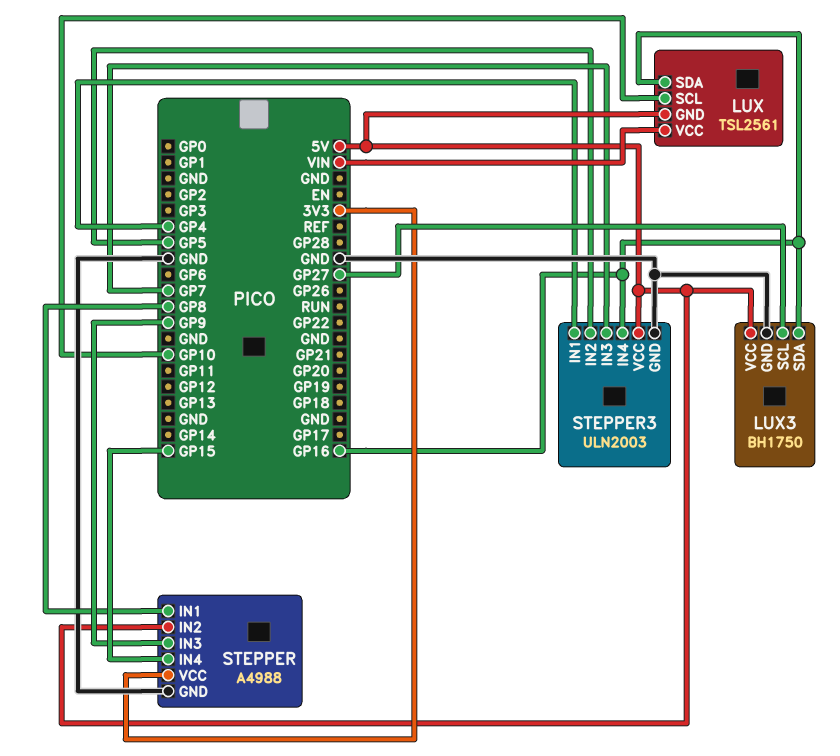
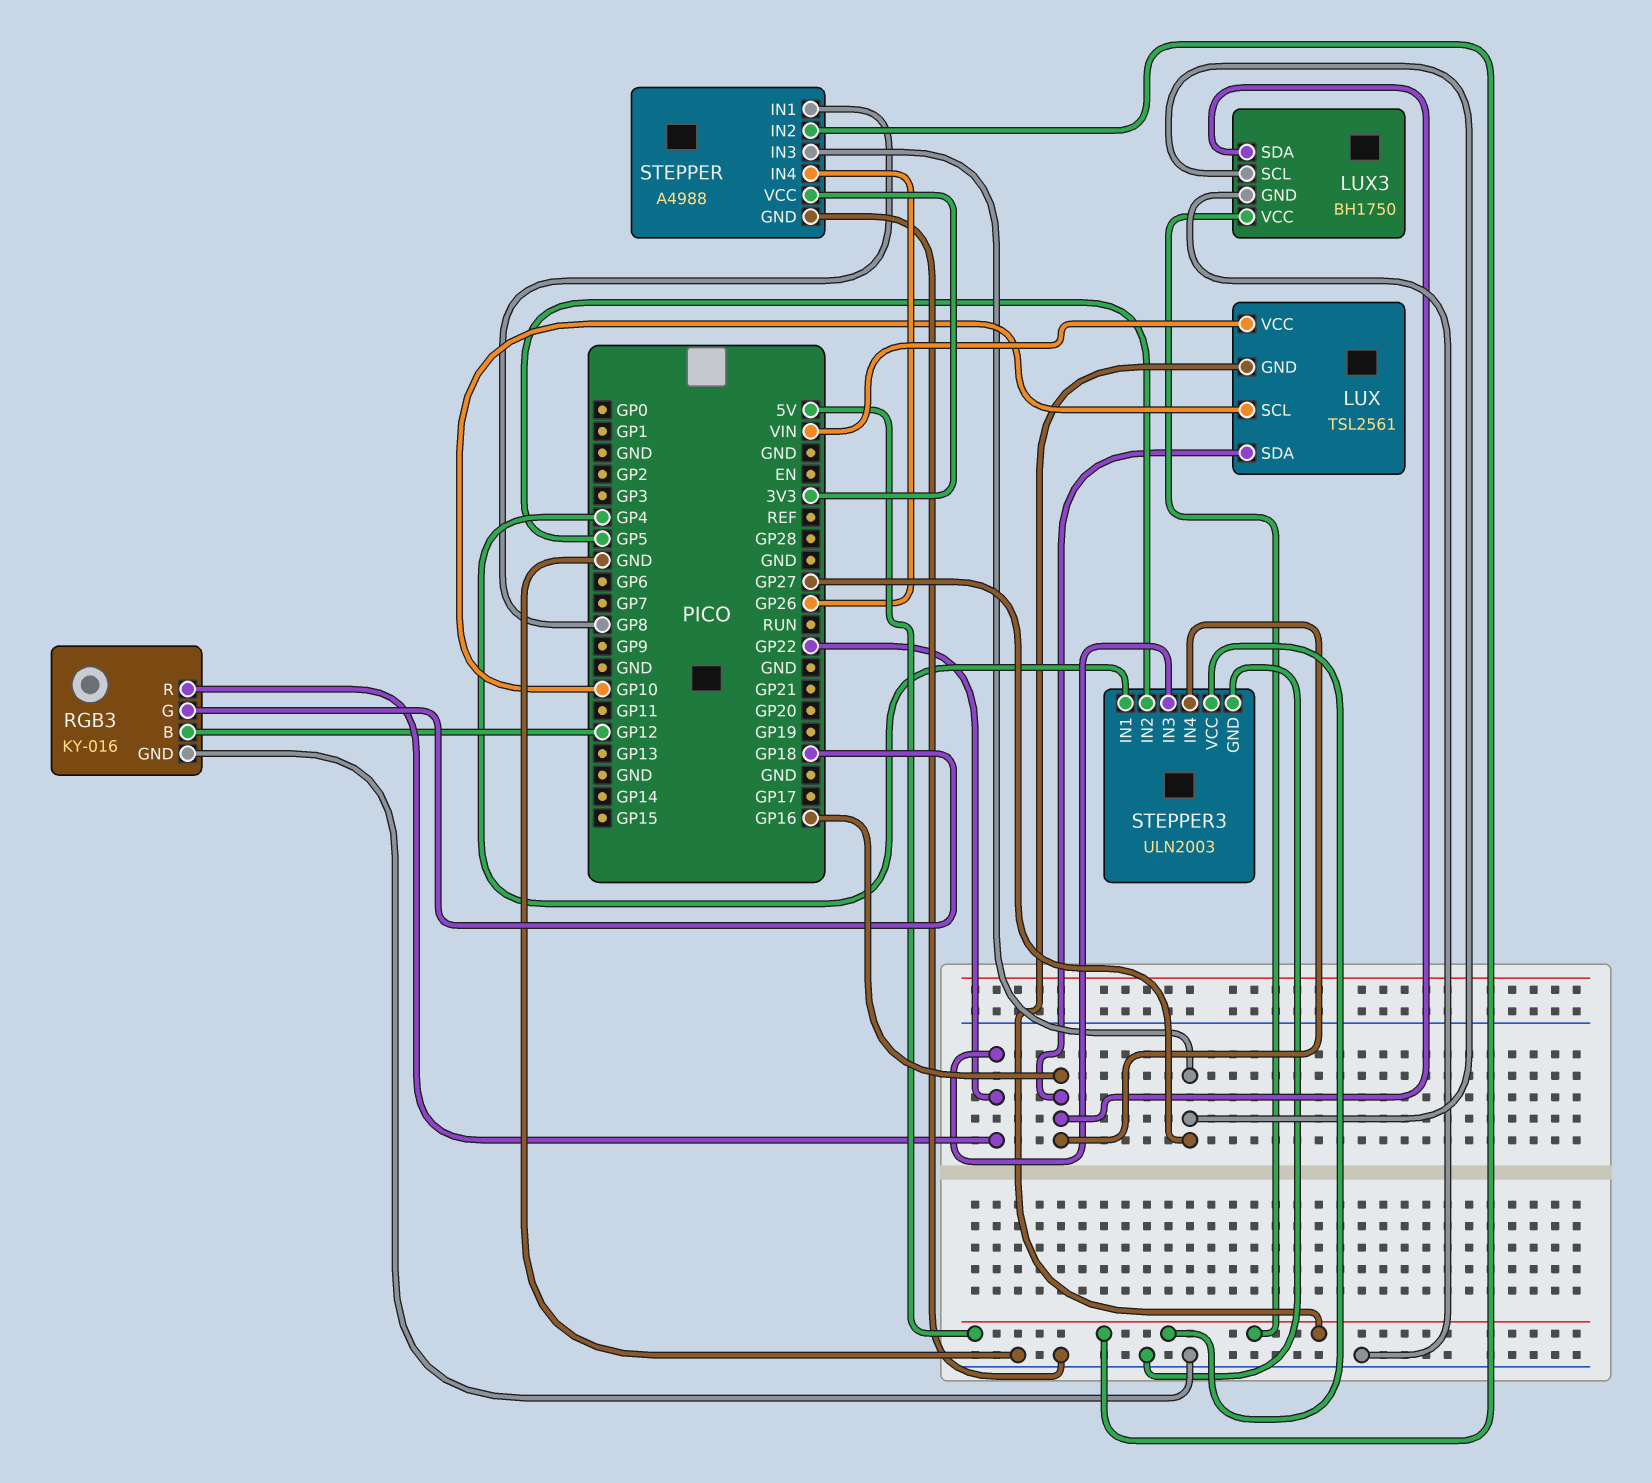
RGB3: none -> KY-016
RGB3 pin B: none -> GP12
RGB3 pin G: none -> GP18
RGB3 pin GND: none -> GND
RGB3 pin R: none -> GP22
STEPPER pin IN3: GP9 -> GP27
STEPPER pin IN4: GP15 -> GP26
STEPPER3 pin IN3: GP7 -> GP22

